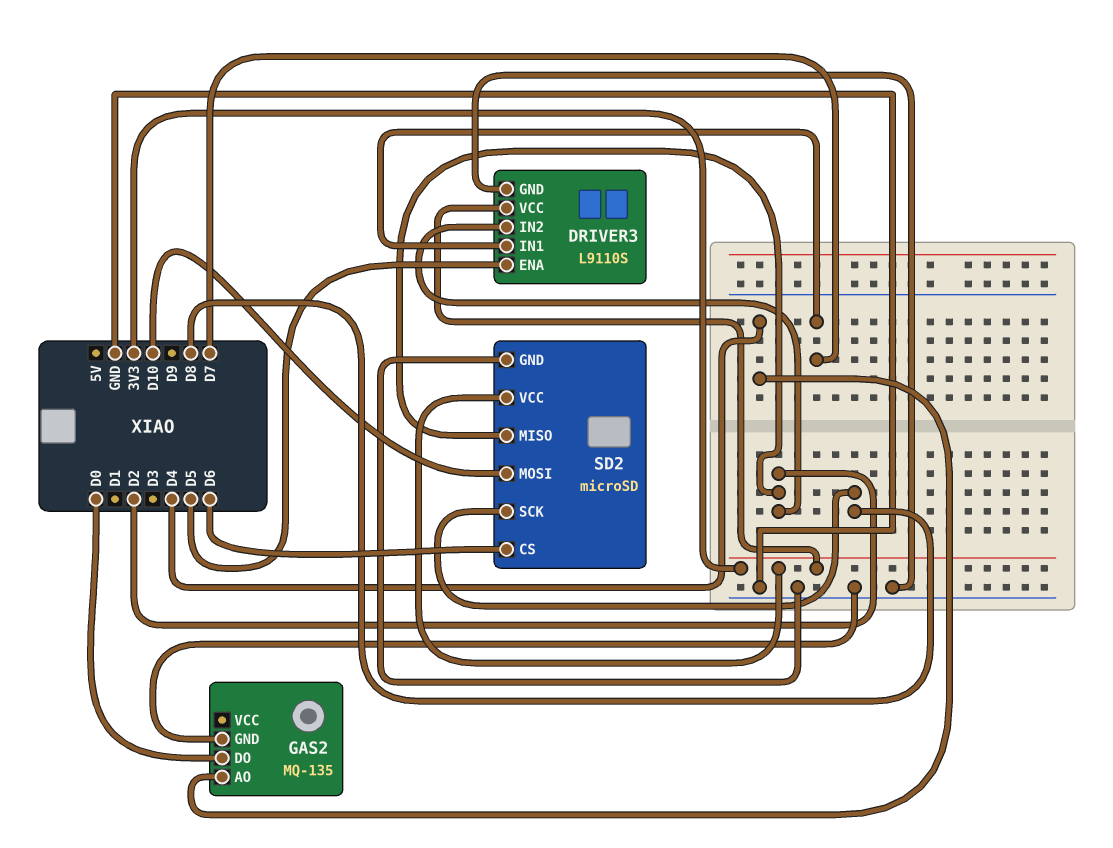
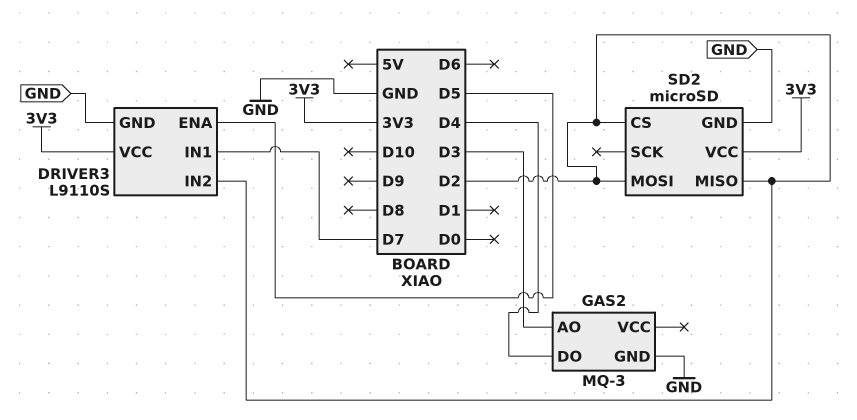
GAS2: MQ-135 -> MQ-3
GAS2 pin AO: D4 -> D3
GAS2 pin DO: D0 -> D4
SD2 pin CS: D6 -> D2
SD2 pin MOSI: D10 -> D2
SD2 pin SCK: D8 -> none

